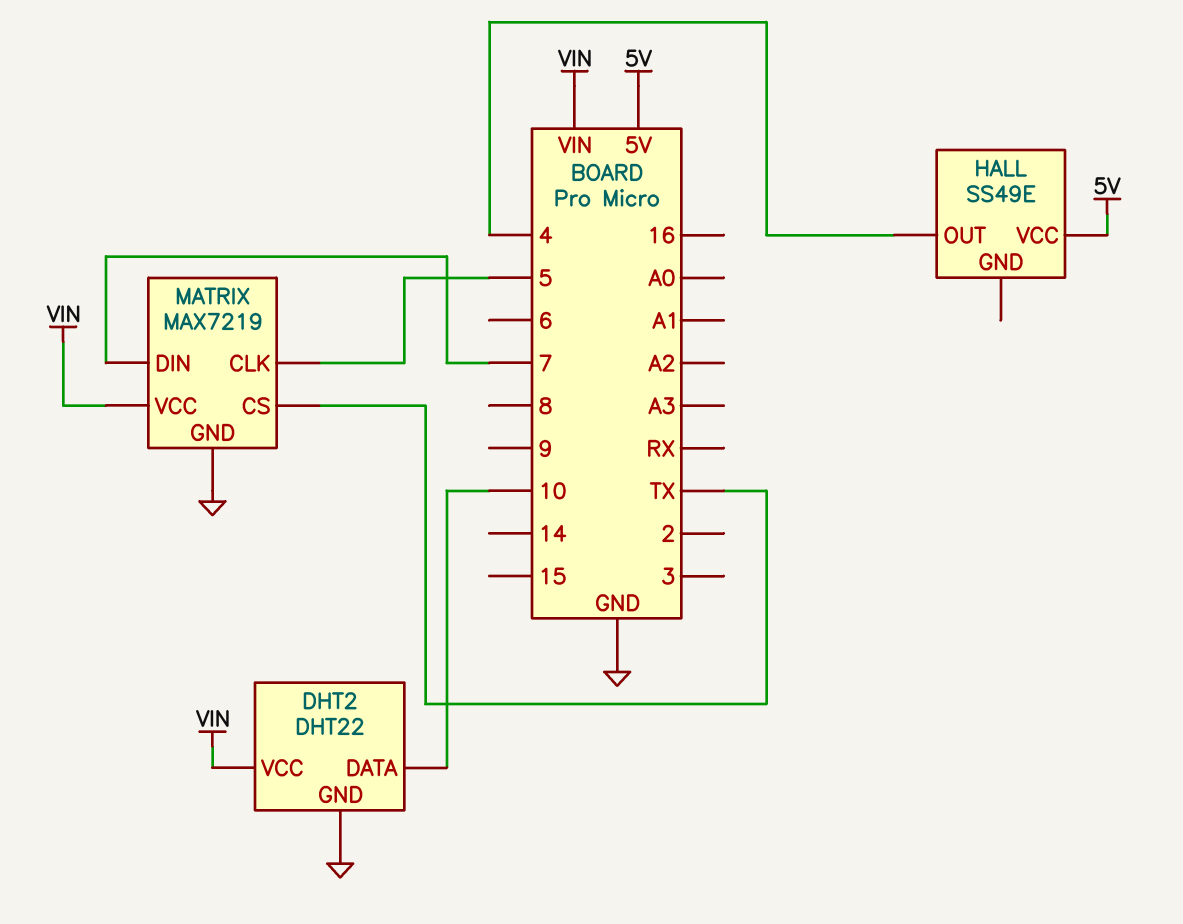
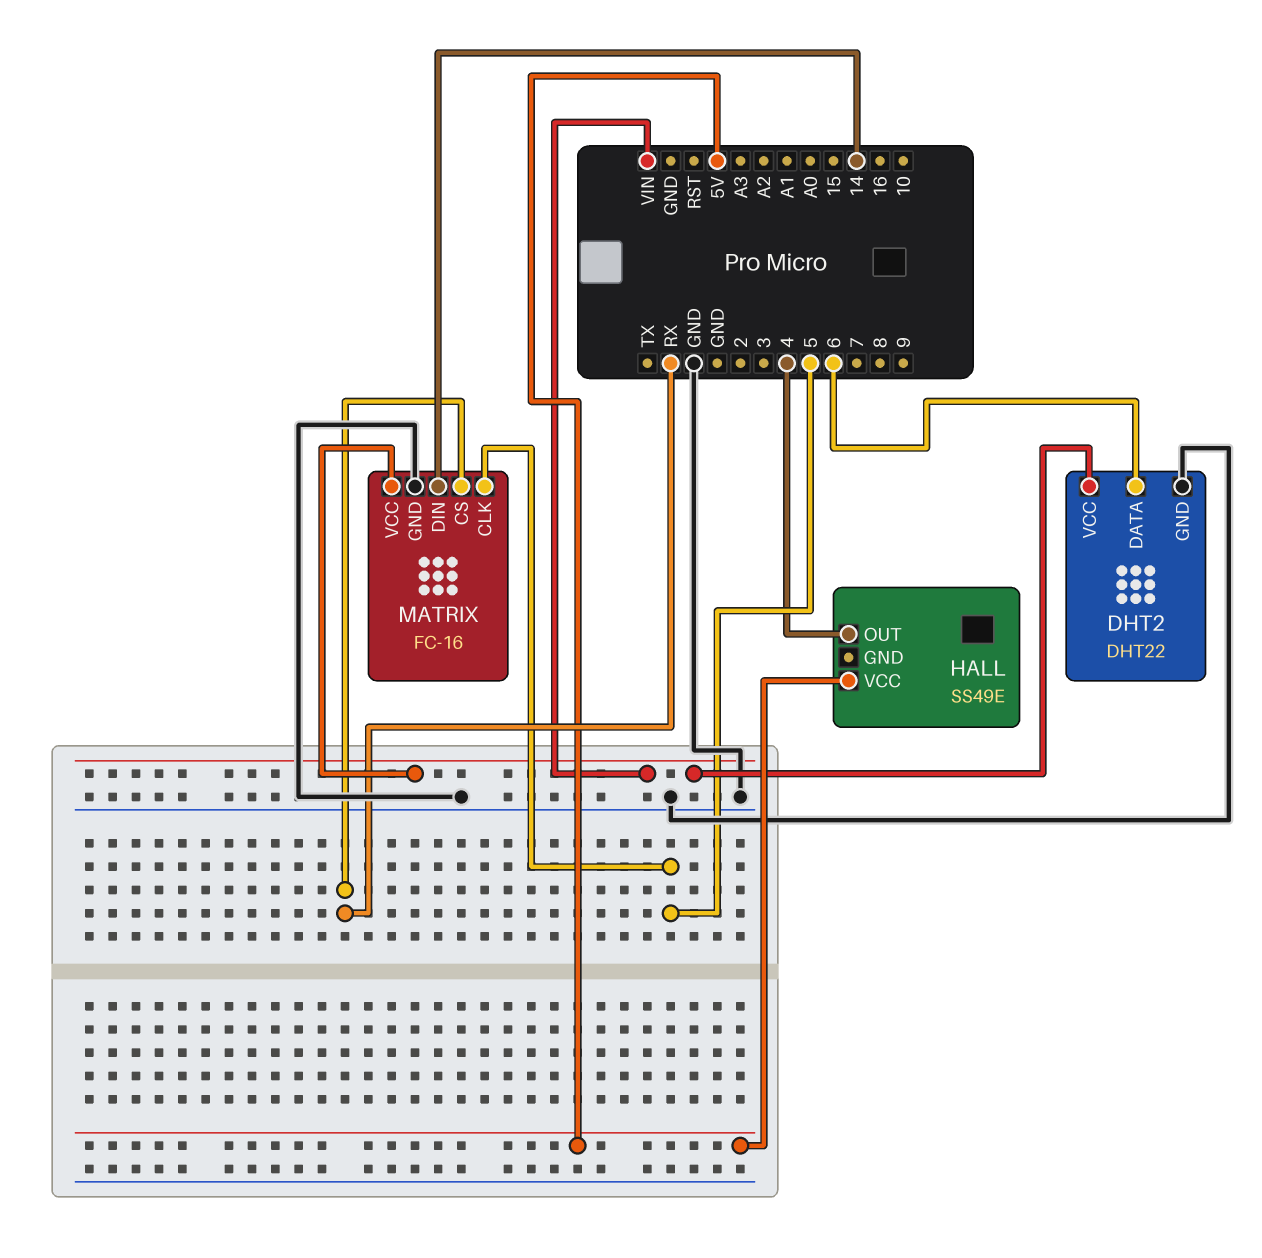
DHT2 pin DATA: 10 -> 6
MATRIX: MAX7219 -> FC-16
MATRIX pin CS: TX -> RX
MATRIX pin DIN: 7 -> 14

